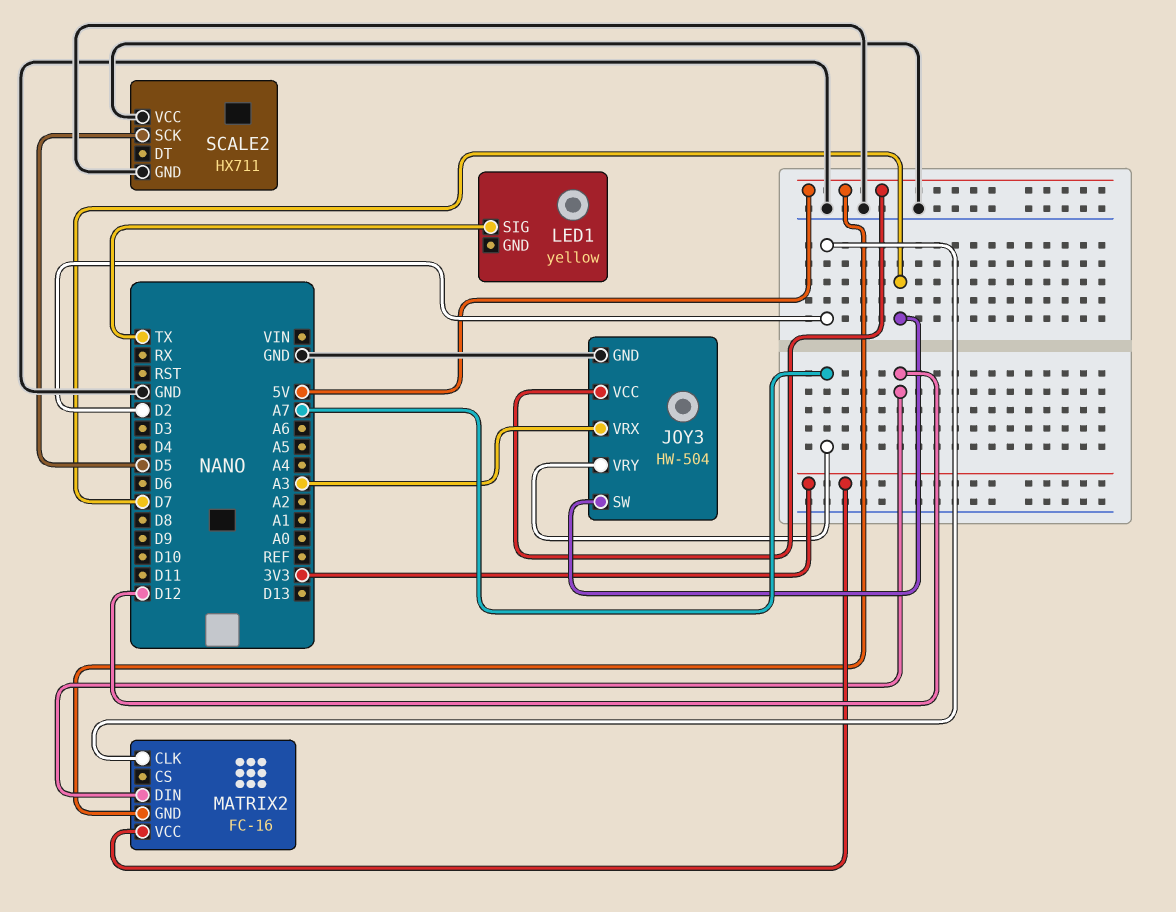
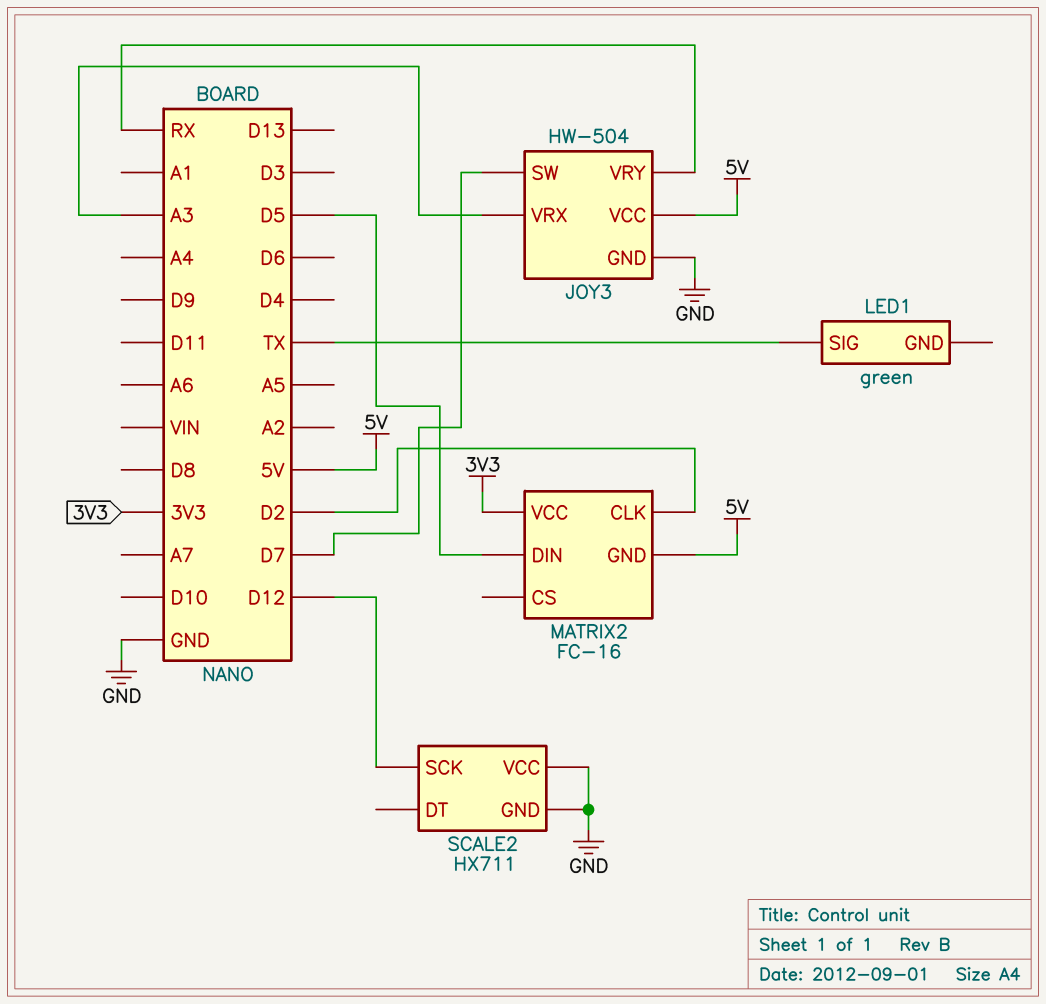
JOY3 pin VRY: A7 -> RX
LED1: yellow -> green
MATRIX2 pin DIN: D12 -> D5
SCALE2 pin SCK: D5 -> D12

